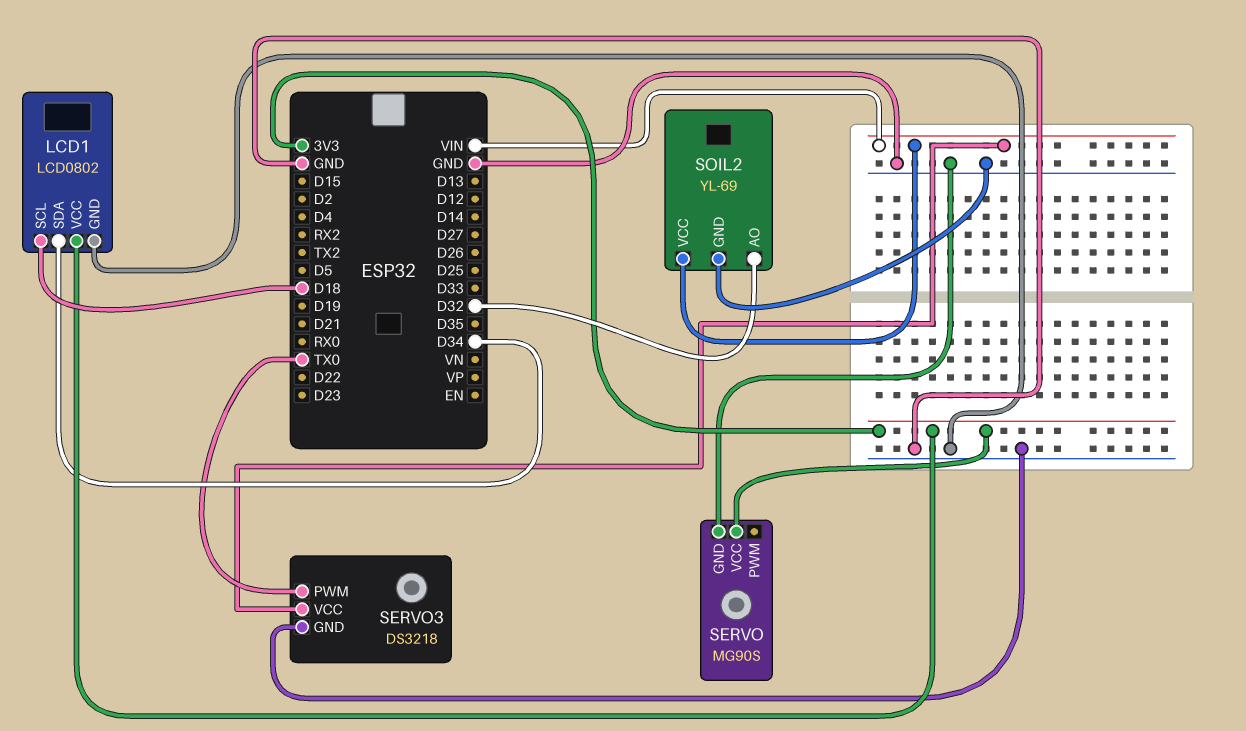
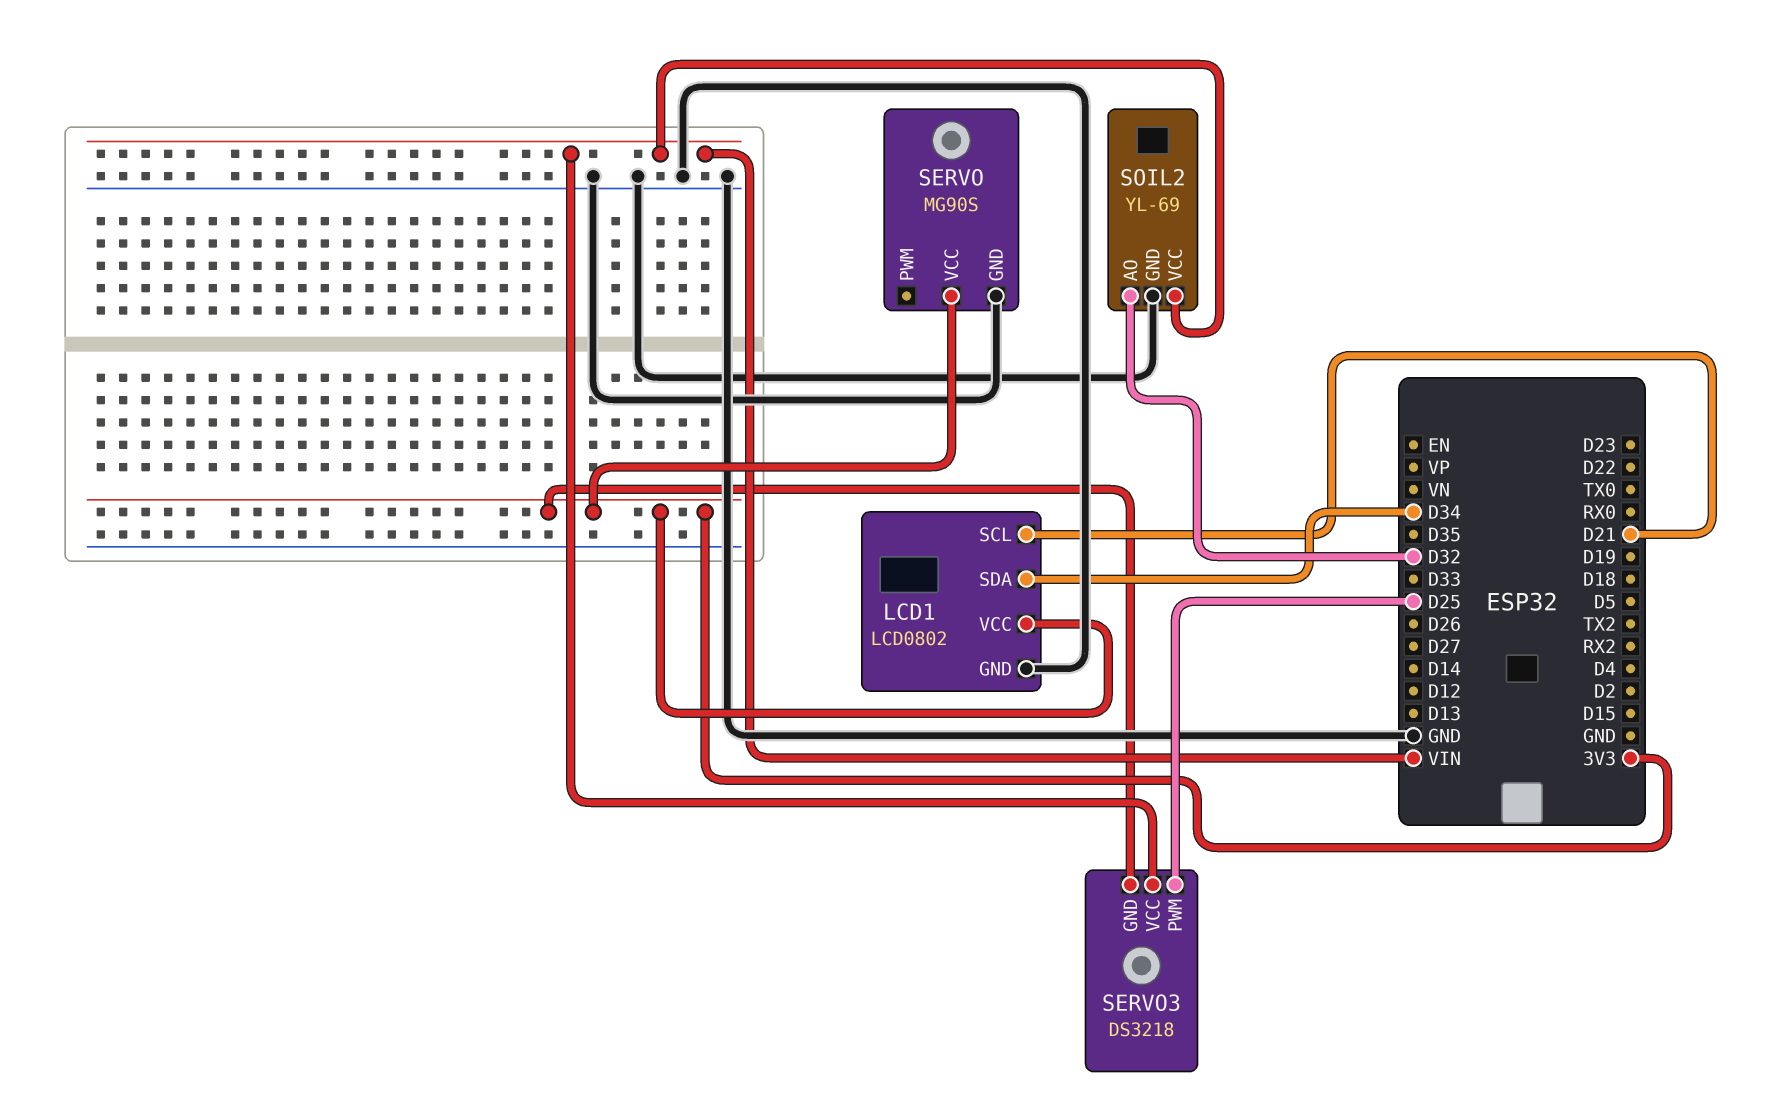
LCD1 pin SCL: D18 -> D21
SERVO3 pin GND: GND -> 3V3
SERVO3 pin PWM: TX0 -> D25

